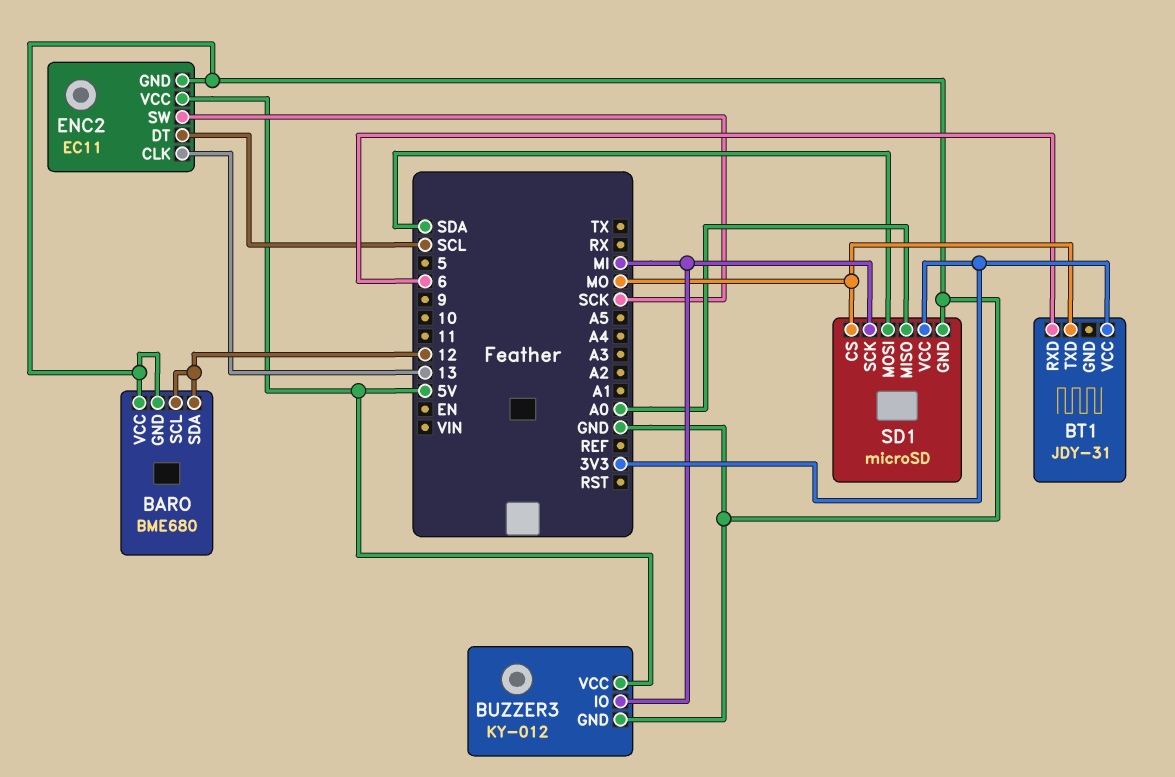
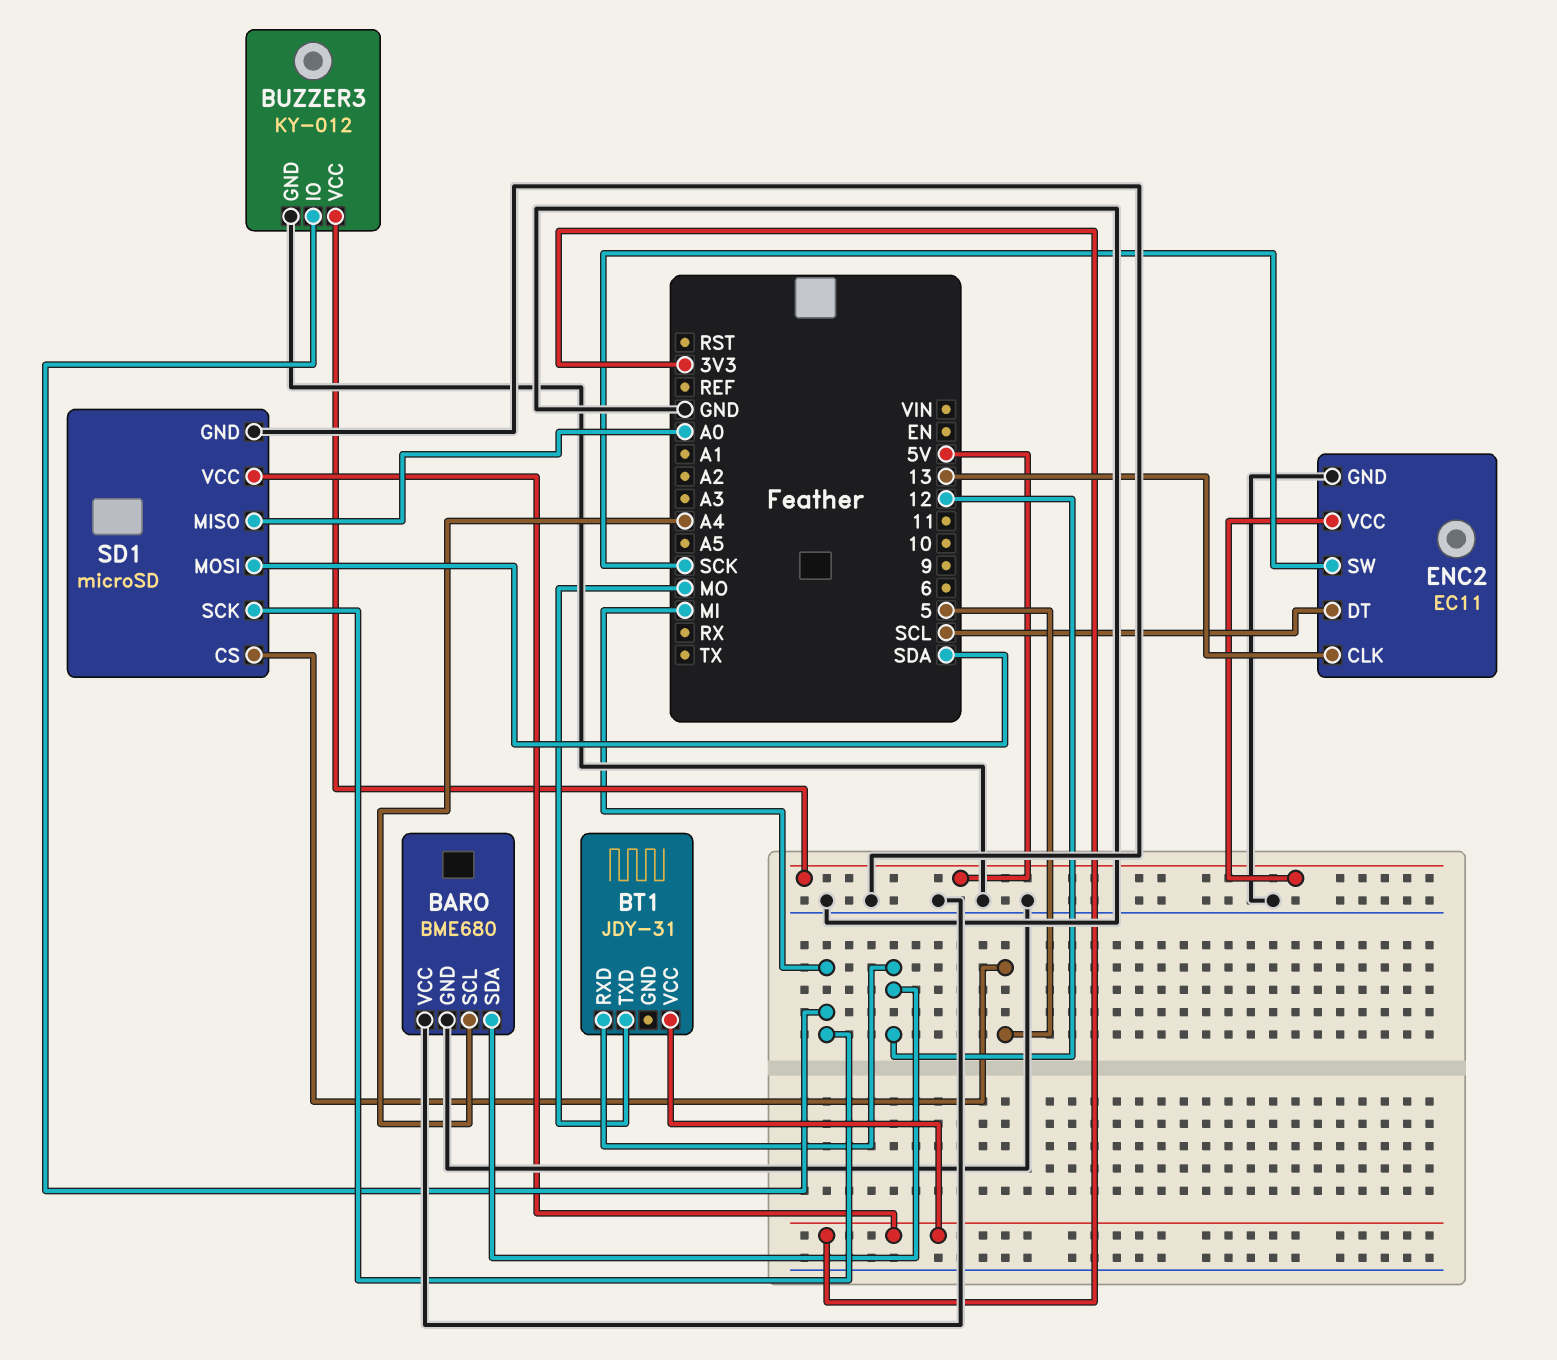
BARO pin SCL: 12 -> A4
BT1 pin RXD: 6 -> 12
SD1 pin CS: MO -> 5

